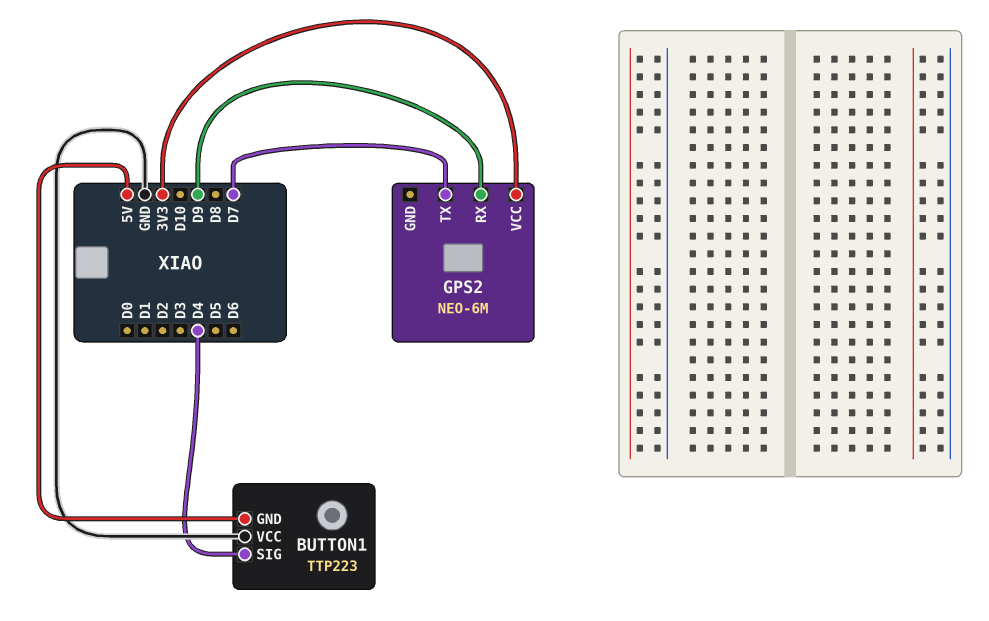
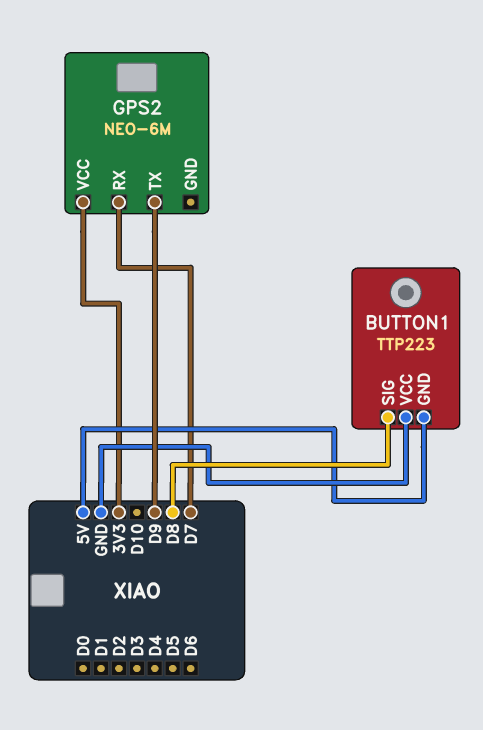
BUTTON1 pin SIG: D4 -> D8
GPS2 pin RX: D9 -> D7
GPS2 pin TX: D7 -> D9

